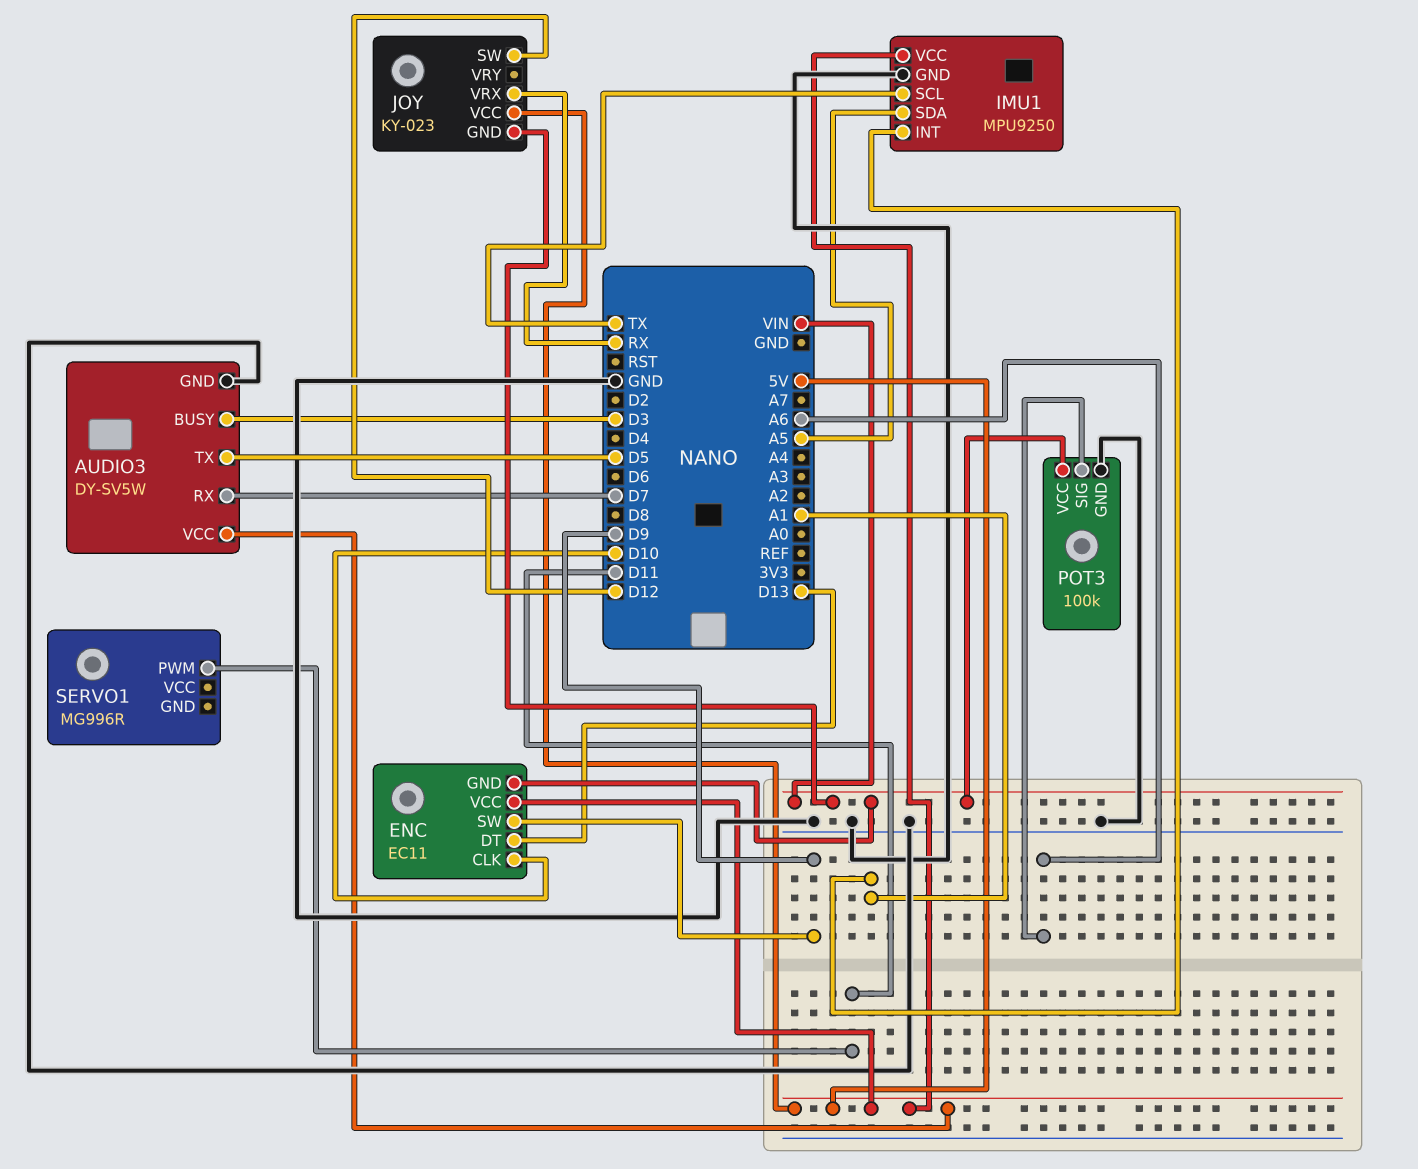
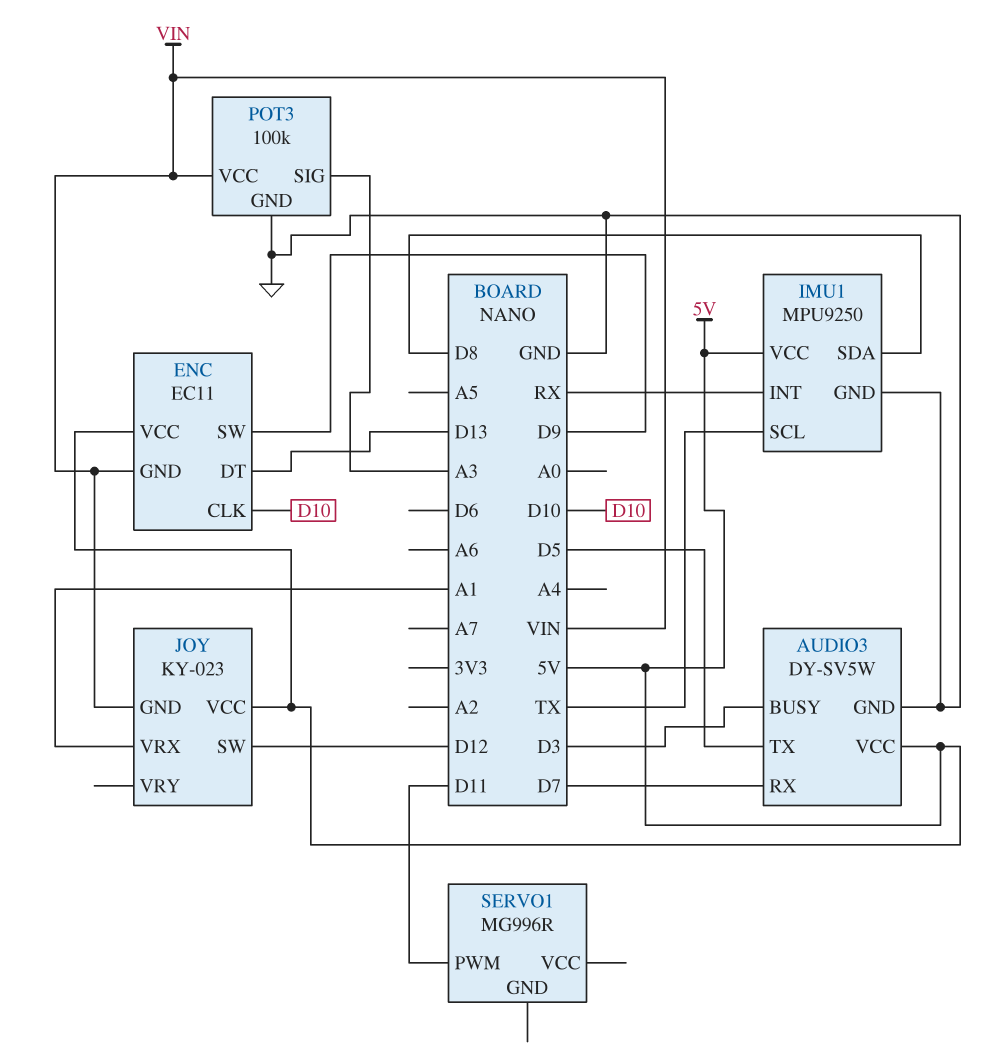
IMU1 pin INT: A1 -> RX
IMU1 pin SDA: A5 -> D8
JOY pin VRX: RX -> A1
POT3 pin SIG: A6 -> A3

